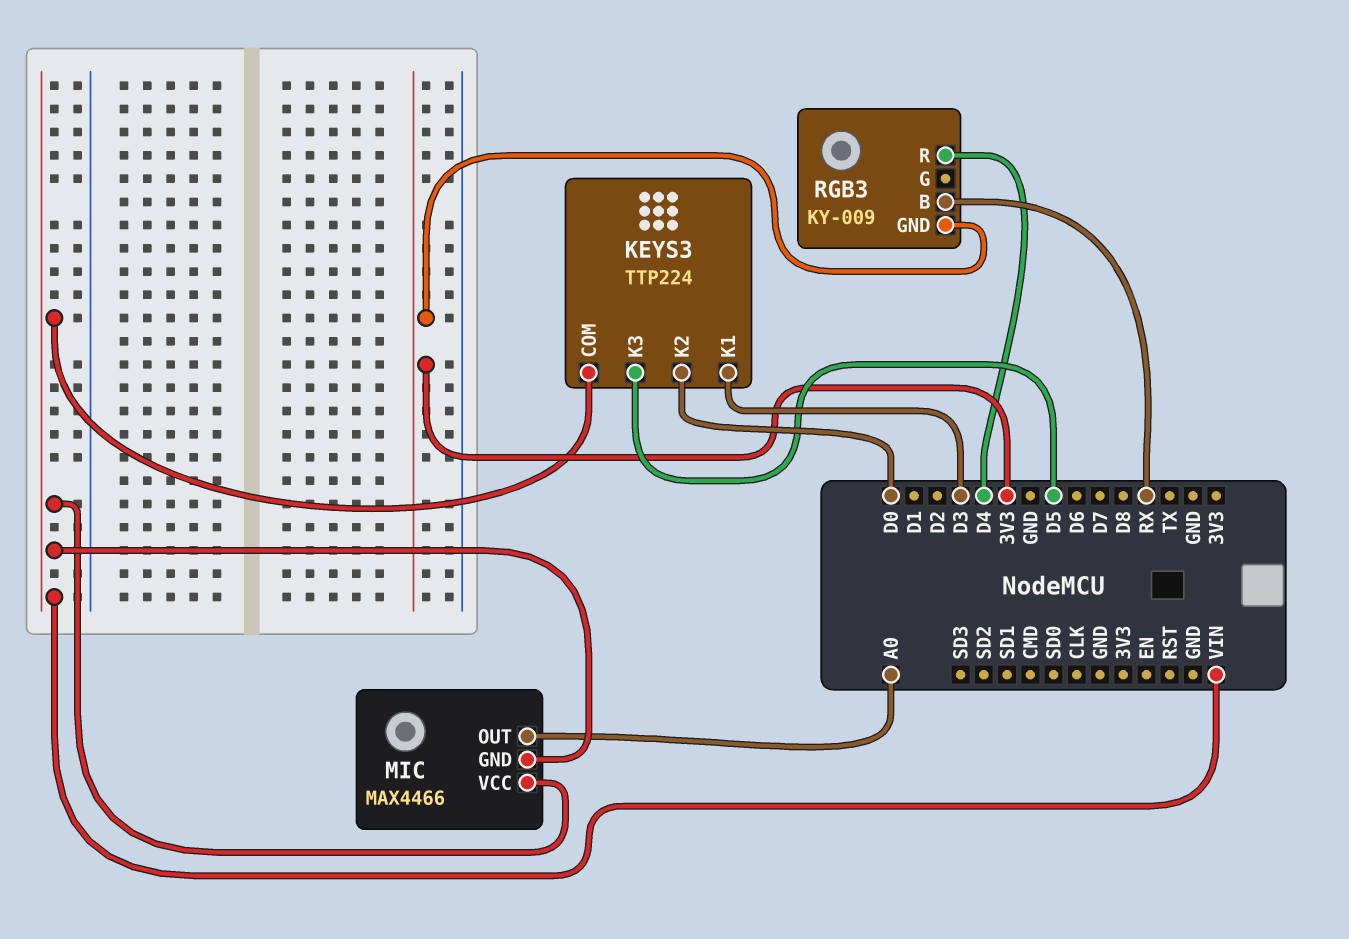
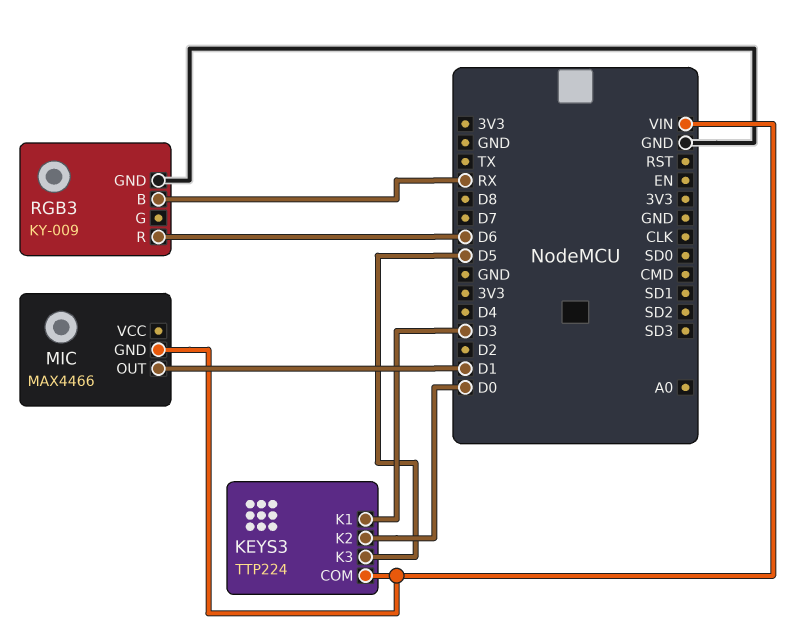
MIC pin OUT: A0 -> D1
MIC pin VCC: VIN -> none
RGB3 pin GND: 3V3 -> GND
RGB3 pin R: D4 -> D6

